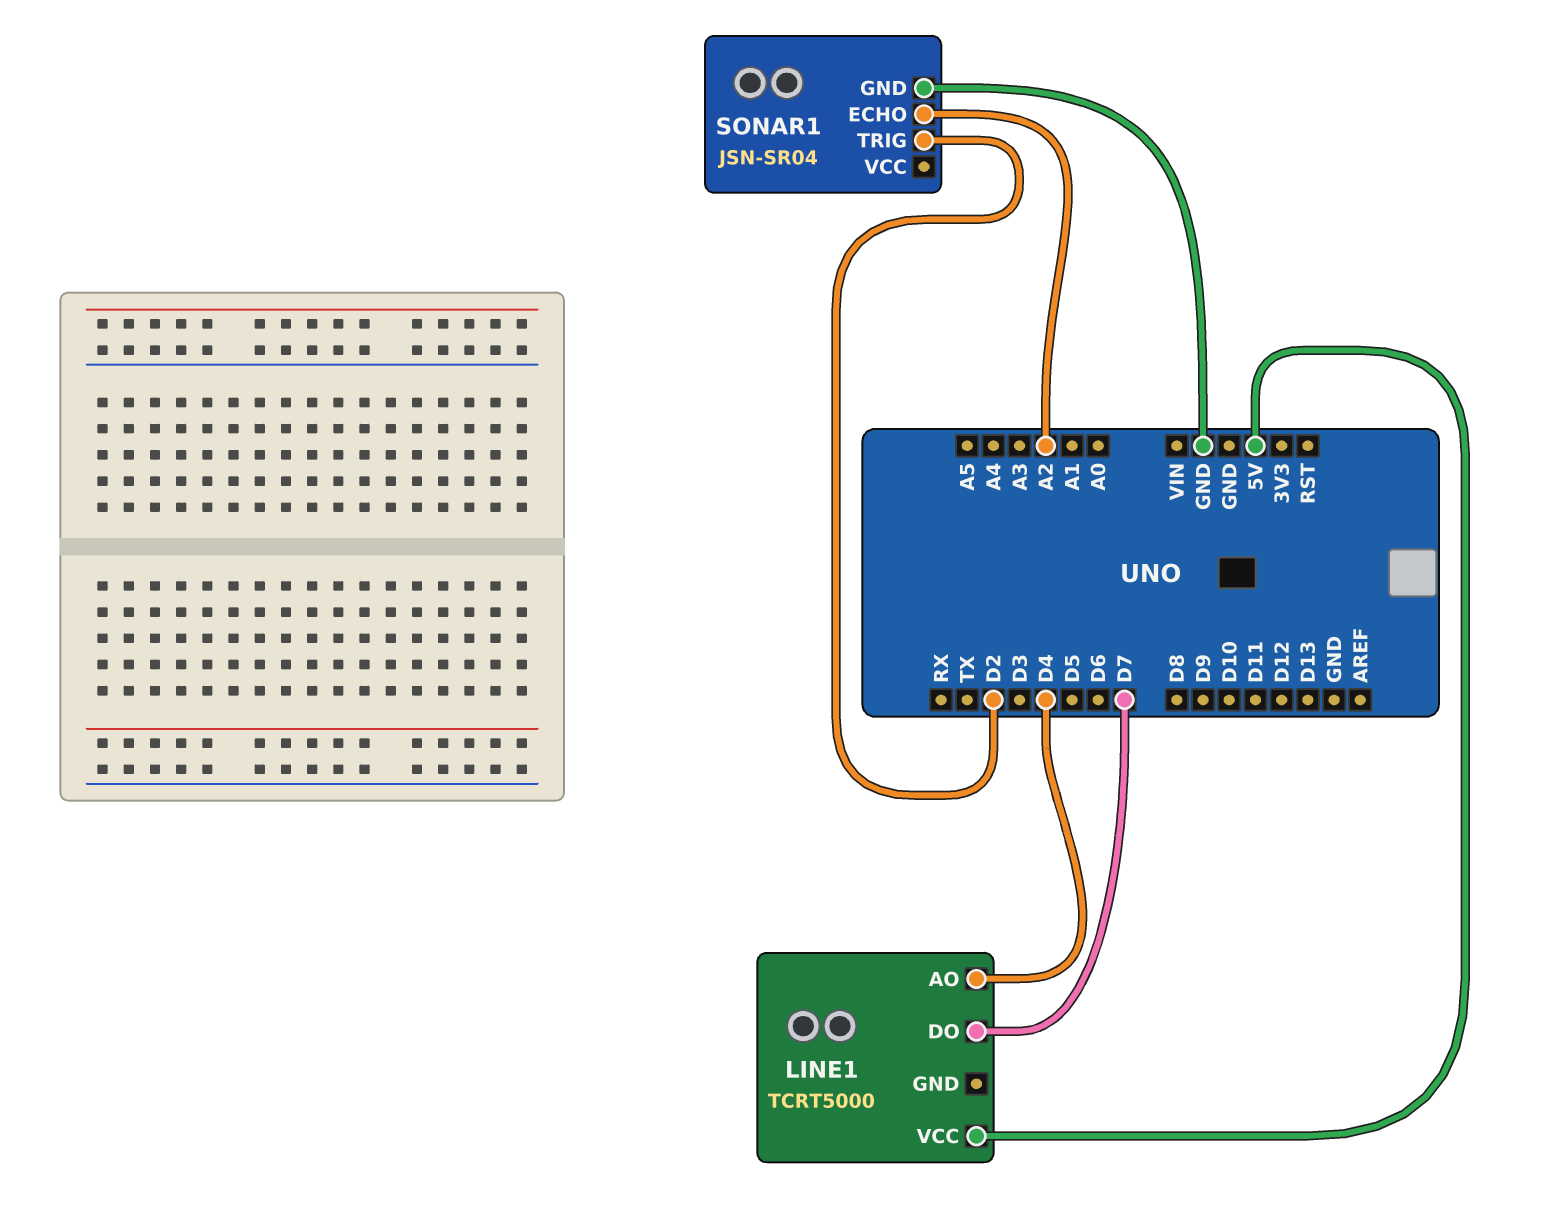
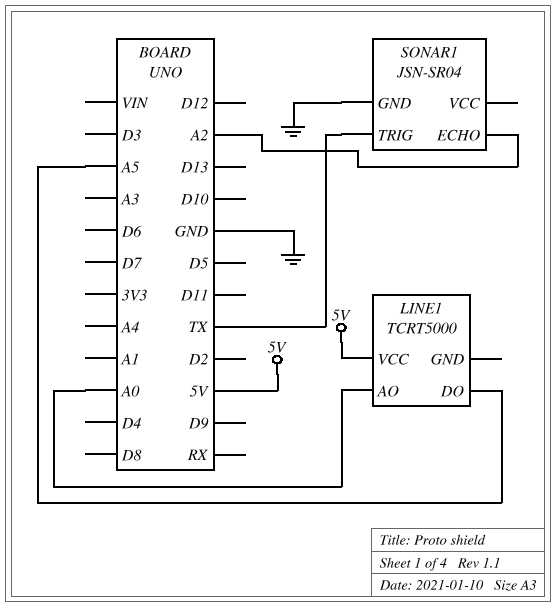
LINE1 pin AO: D4 -> A0
LINE1 pin DO: D7 -> A5
SONAR1 pin TRIG: D2 -> TX

